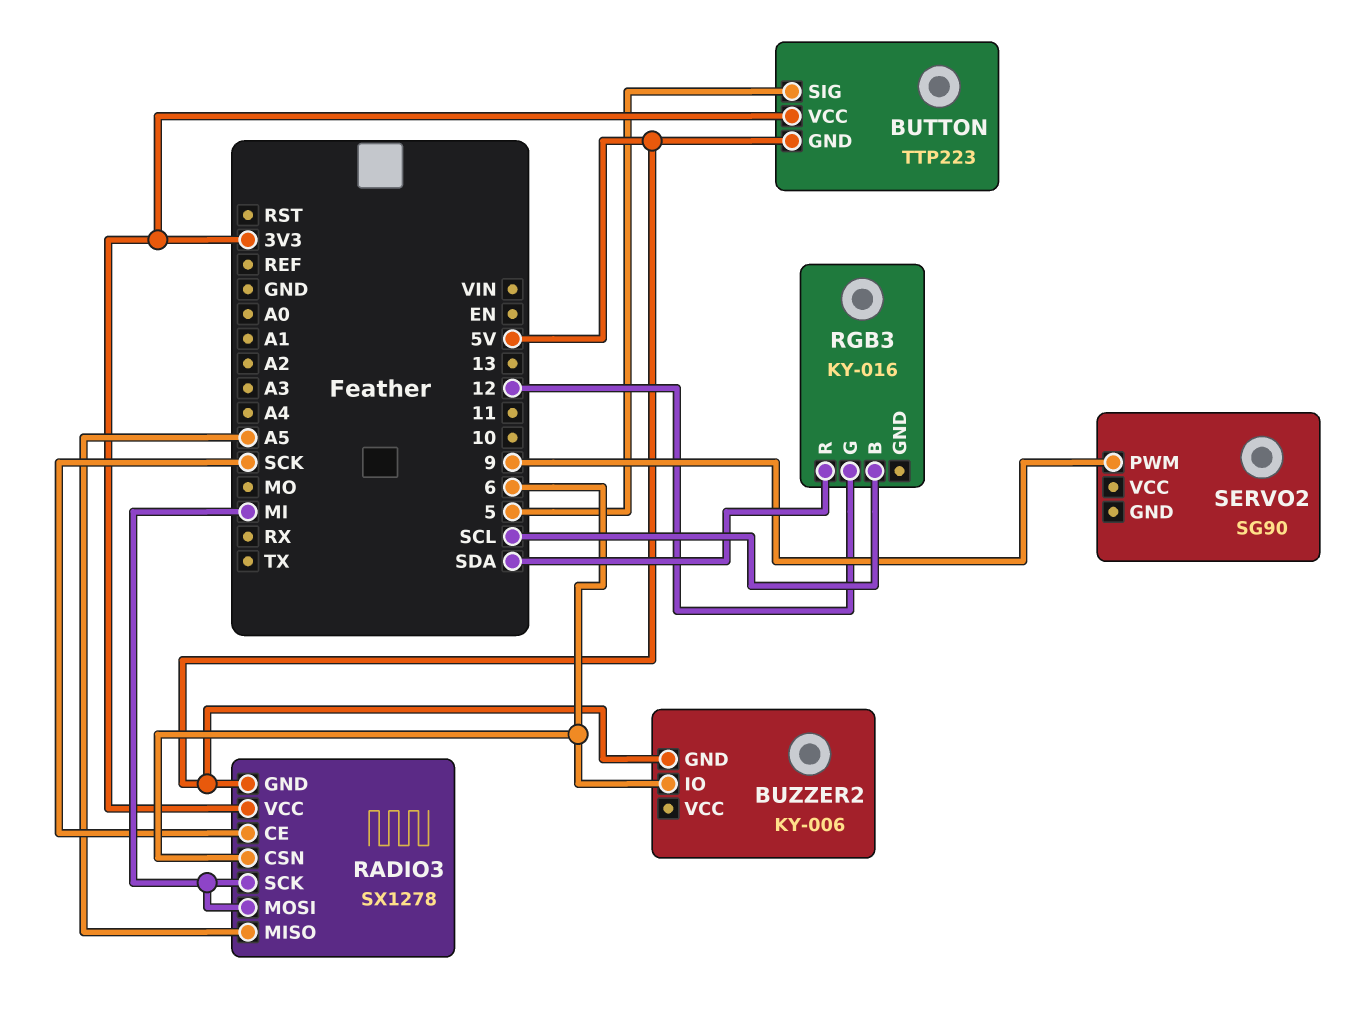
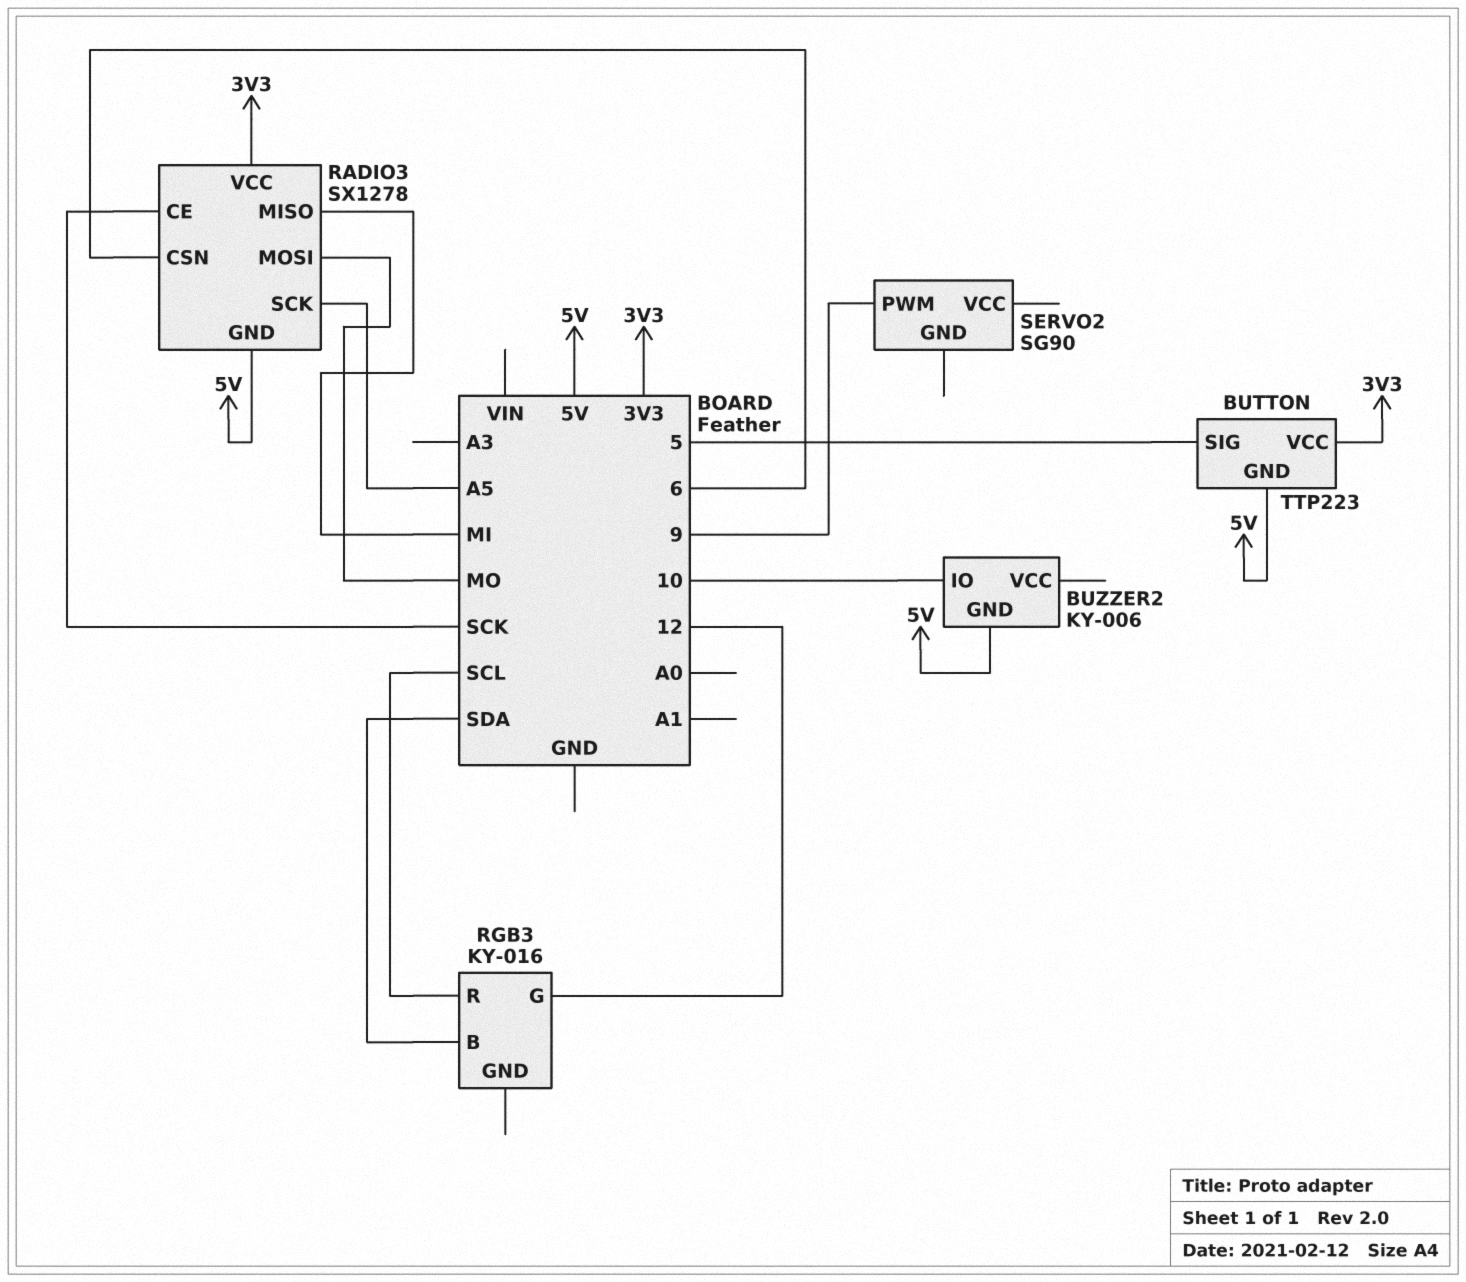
BUZZER2 pin IO: 6 -> 10
RADIO3 pin MISO: A5 -> MI
RADIO3 pin MOSI: MI -> MO
RADIO3 pin SCK: MI -> A5
RGB3 pin B: SCL -> SDA
RGB3 pin R: SDA -> SCL

